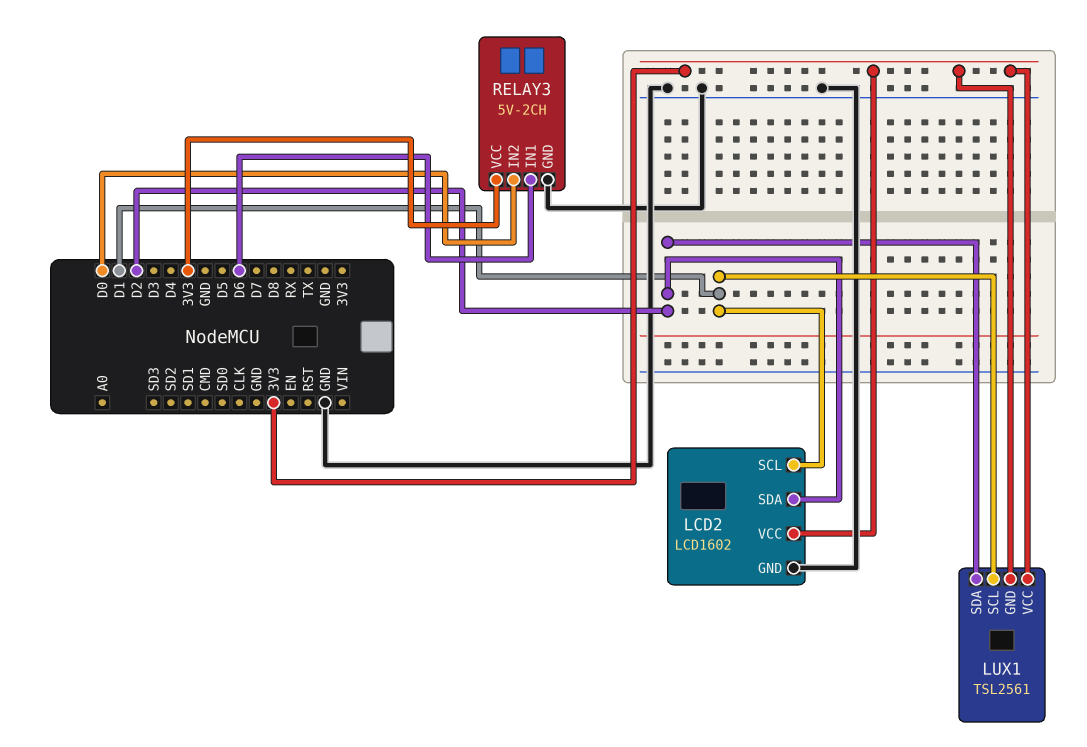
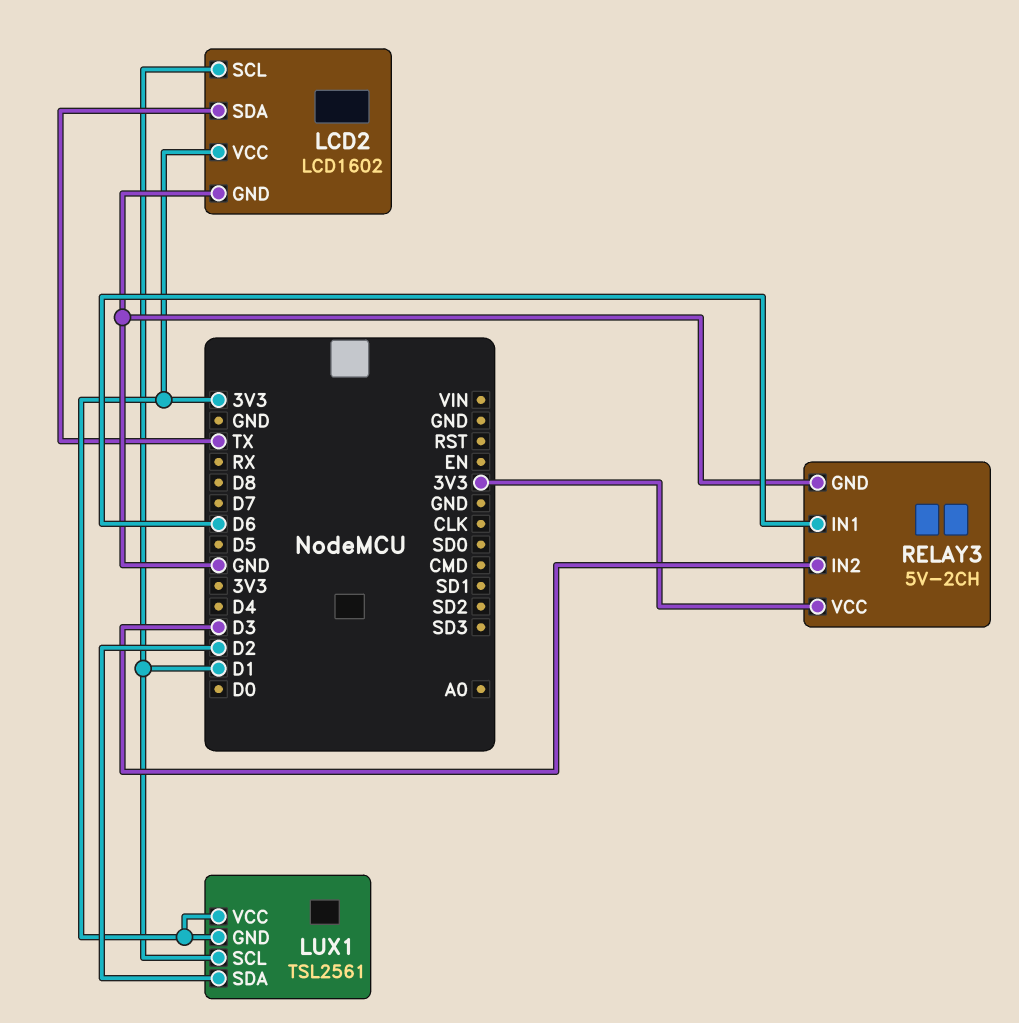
LCD2 pin SDA: D2 -> TX
RELAY3 pin IN2: D0 -> D3

